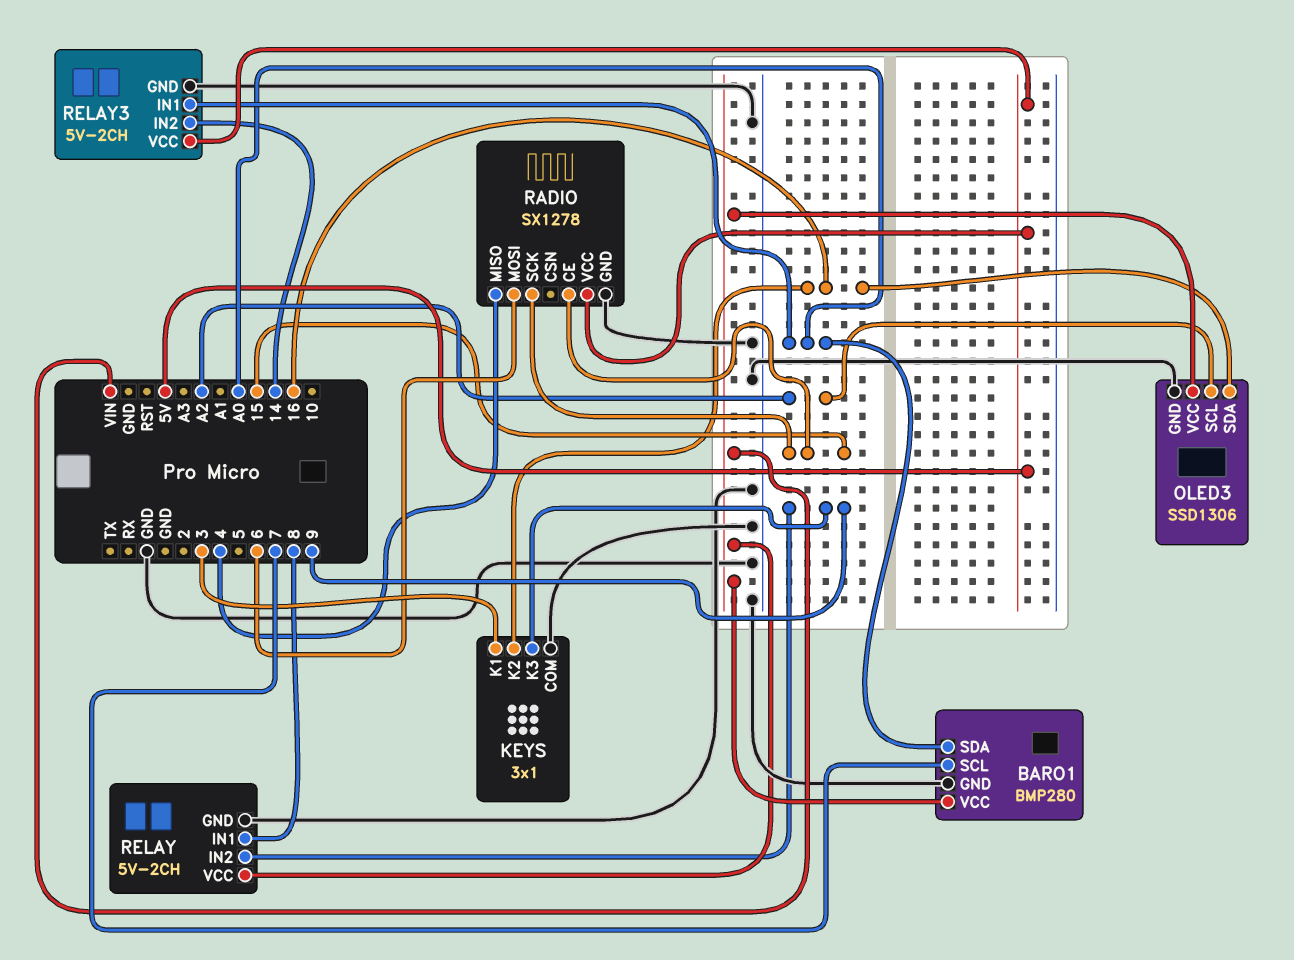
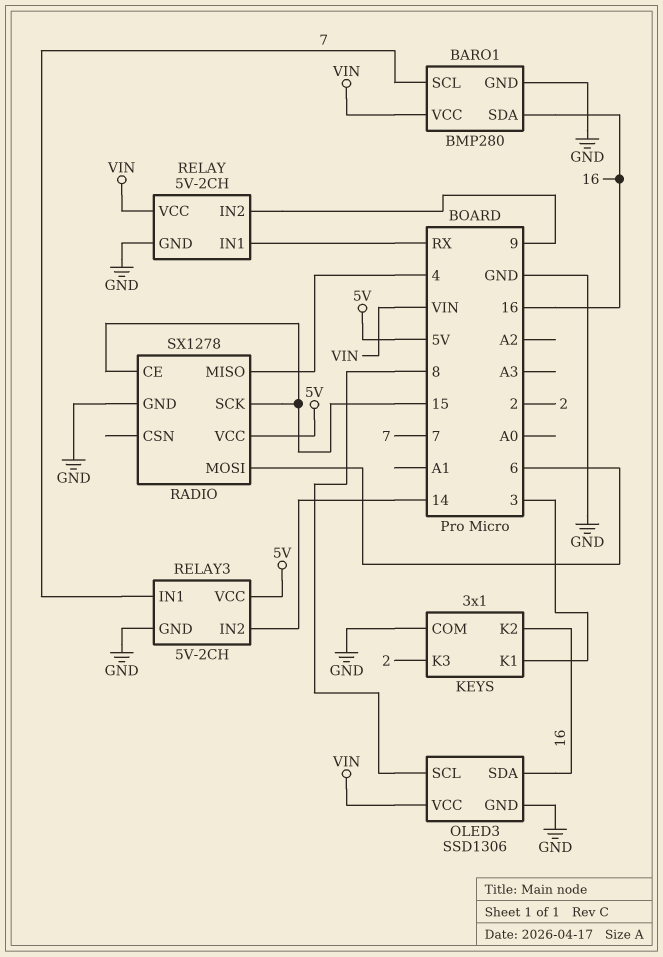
BARO1 pin SDA: A0 -> 16
KEYS pin K3: 9 -> 2
OLED3 pin SCL: A2 -> 8
RELAY pin IN1: 8 -> RX
RELAY3 pin IN1: A0 -> 7

